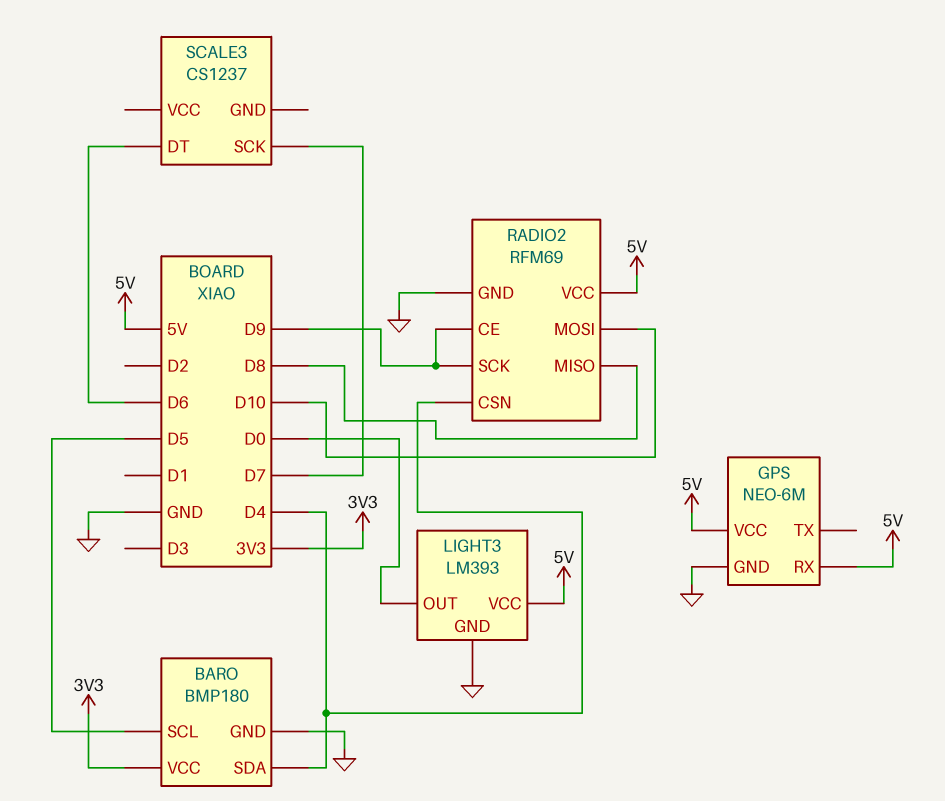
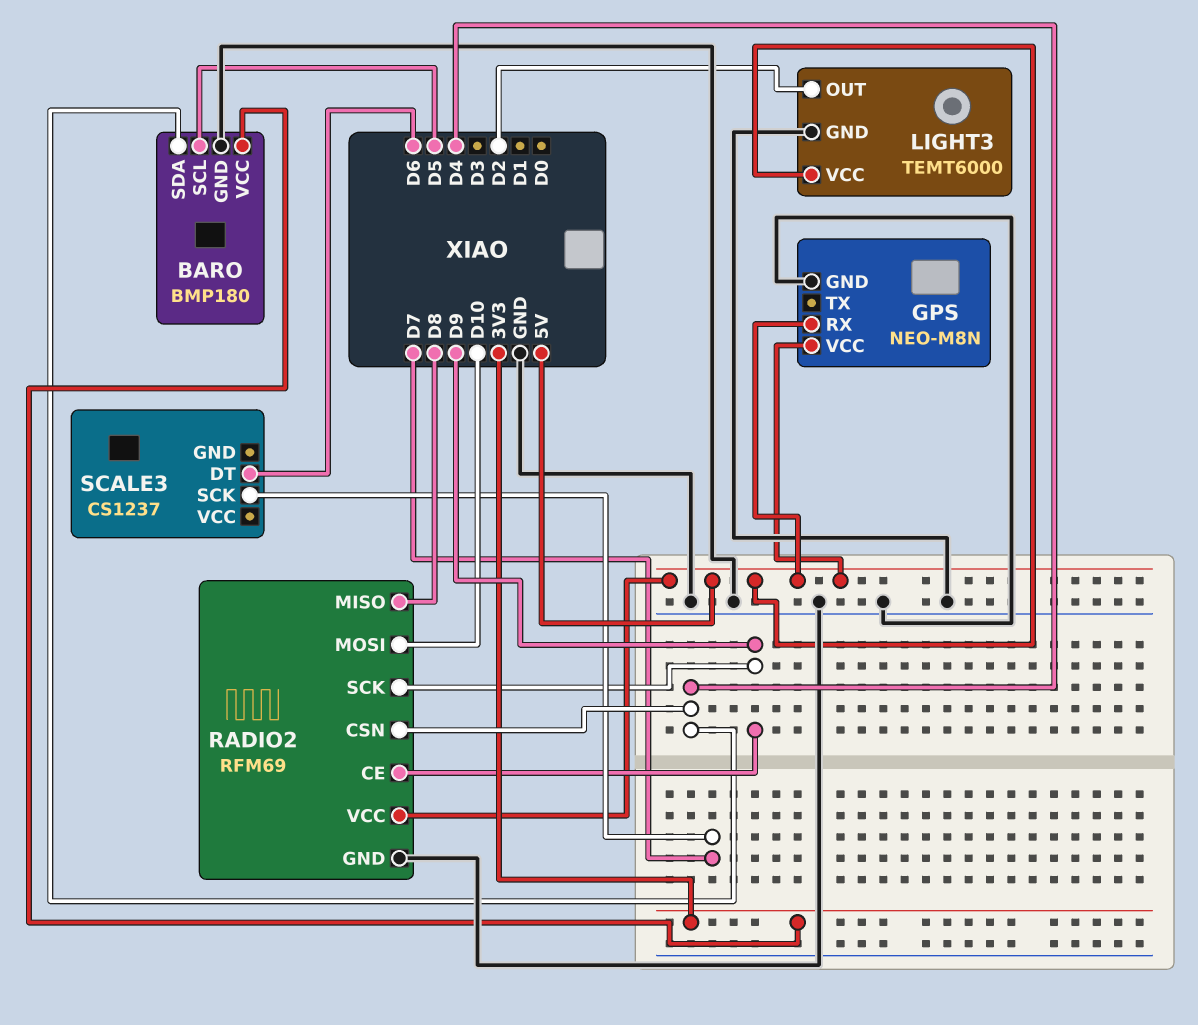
GPS: NEO-6M -> NEO-M8N
LIGHT3: LM393 -> TEMT6000
LIGHT3 pin OUT: D0 -> D2

